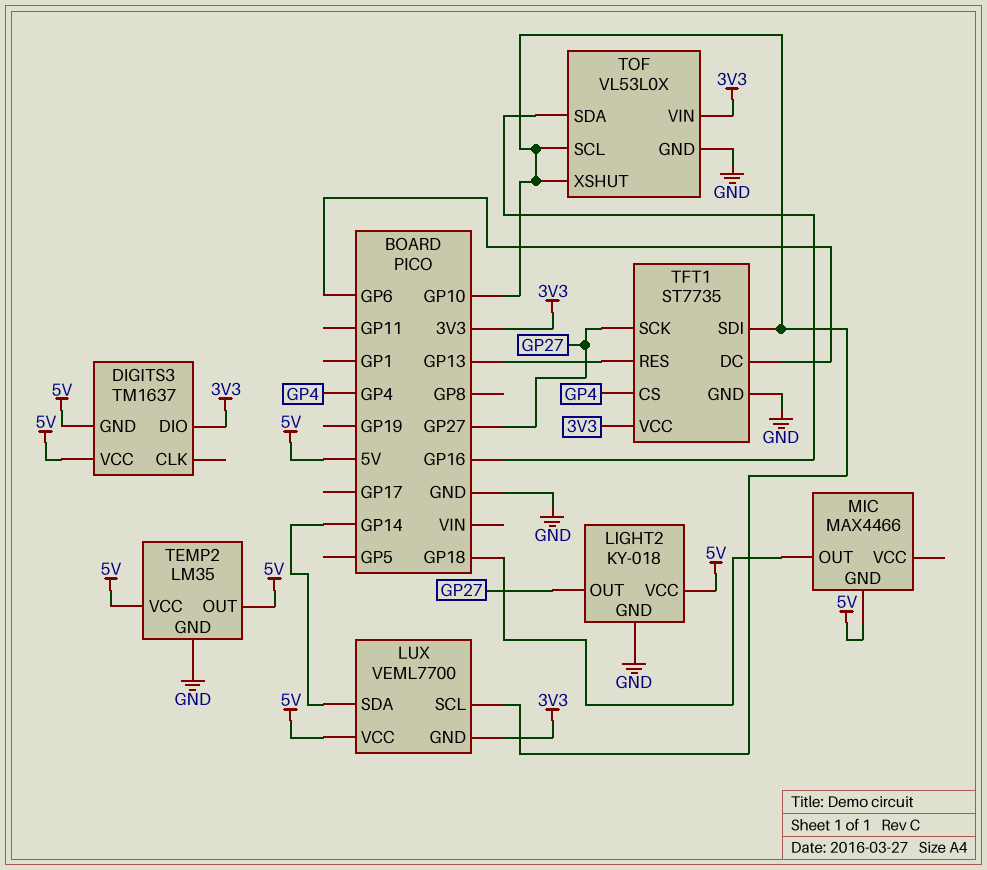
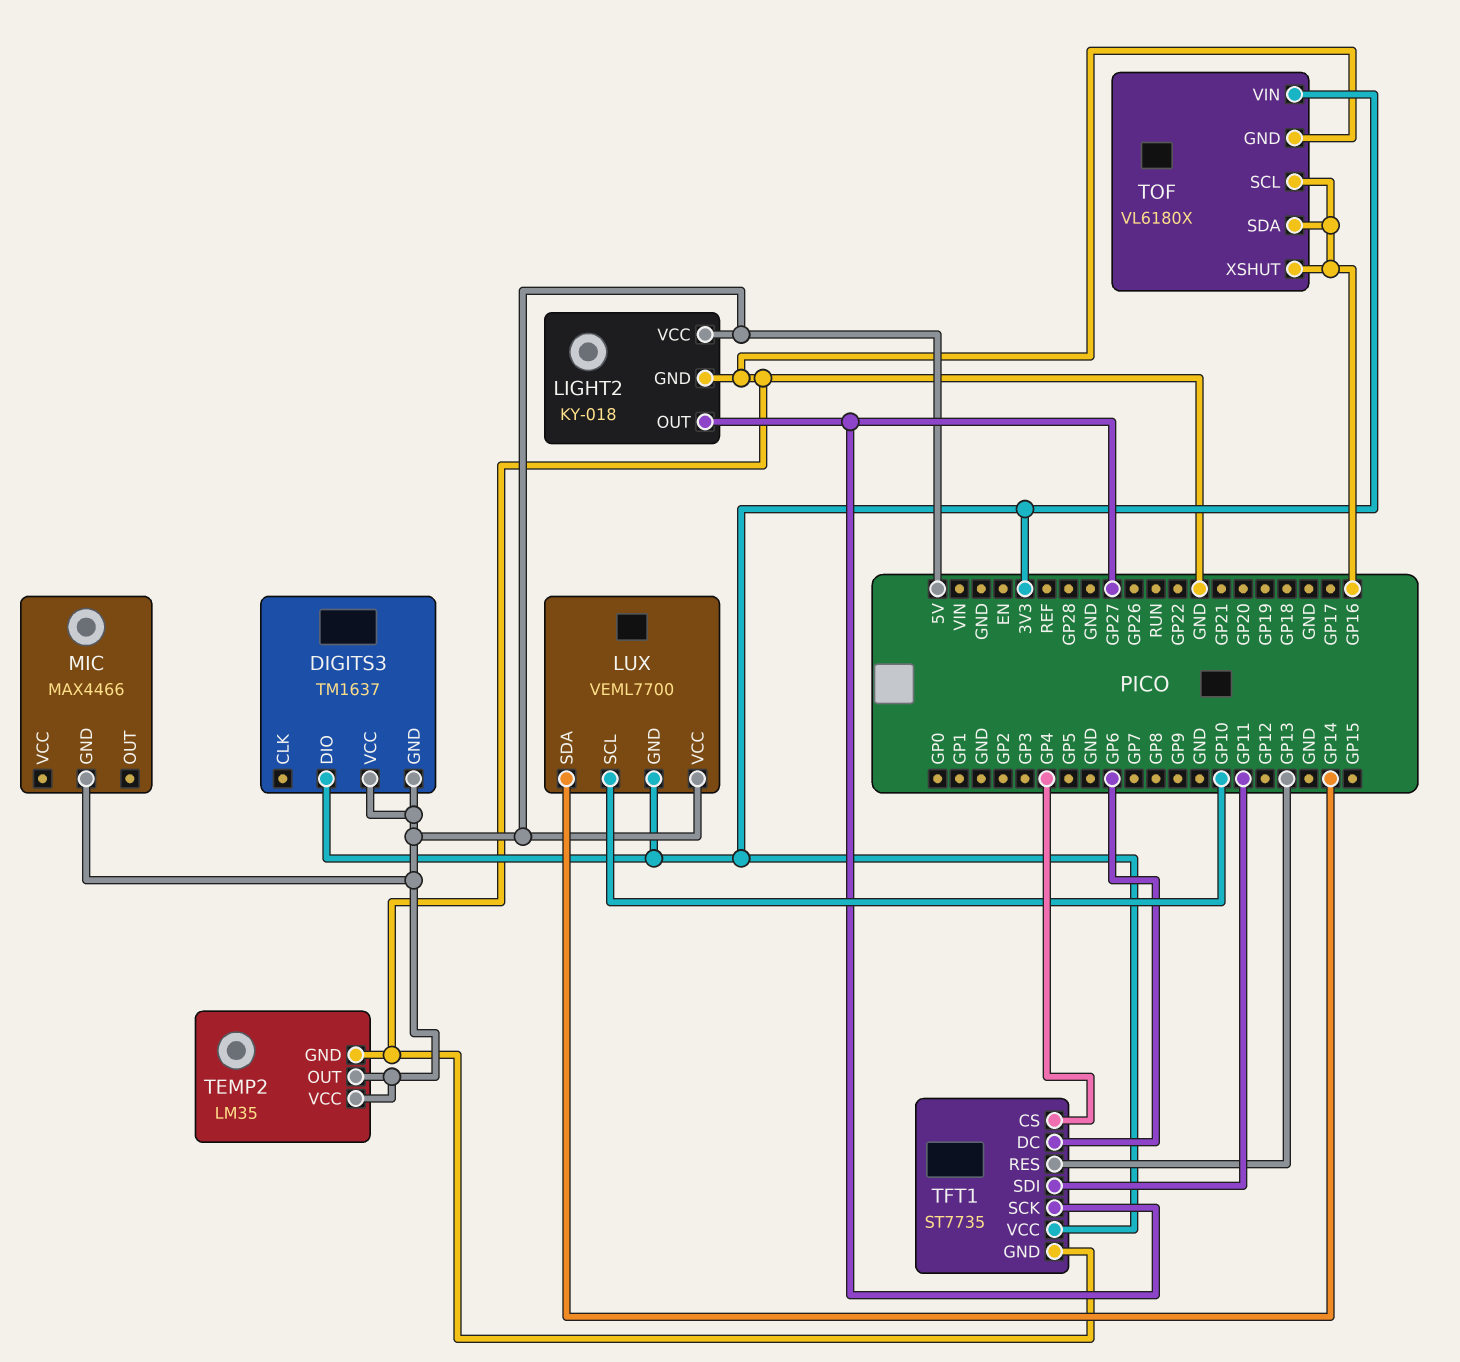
MIC pin OUT: GP18 -> none
TFT1 pin SDI: GP10 -> GP11
TOF: VL53L0X -> VL6180X
TOF pin SCL: GP10 -> GP16
TOF pin XSHUT: GP10 -> GP16

